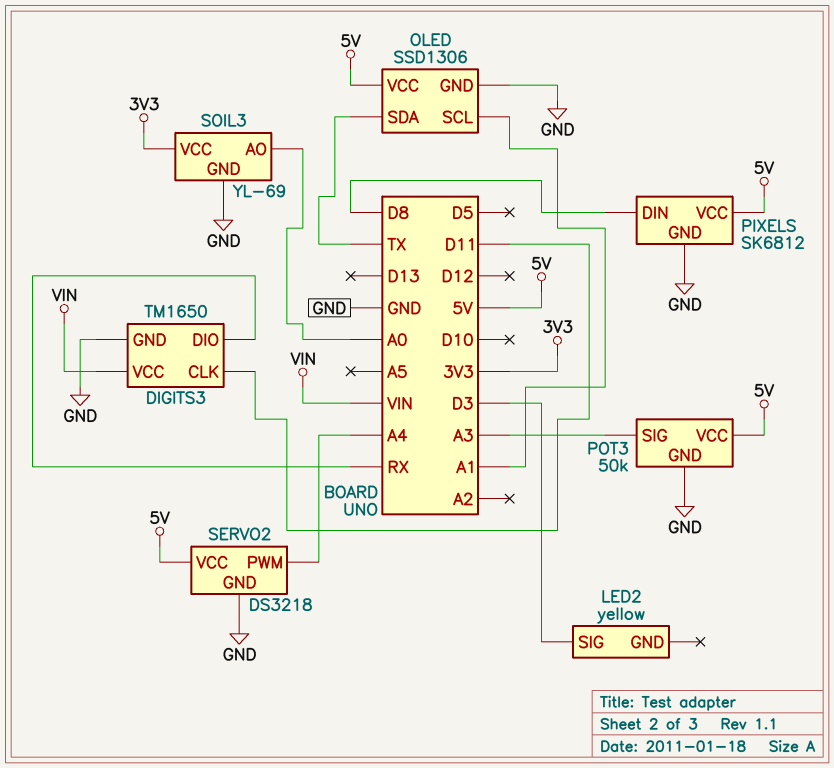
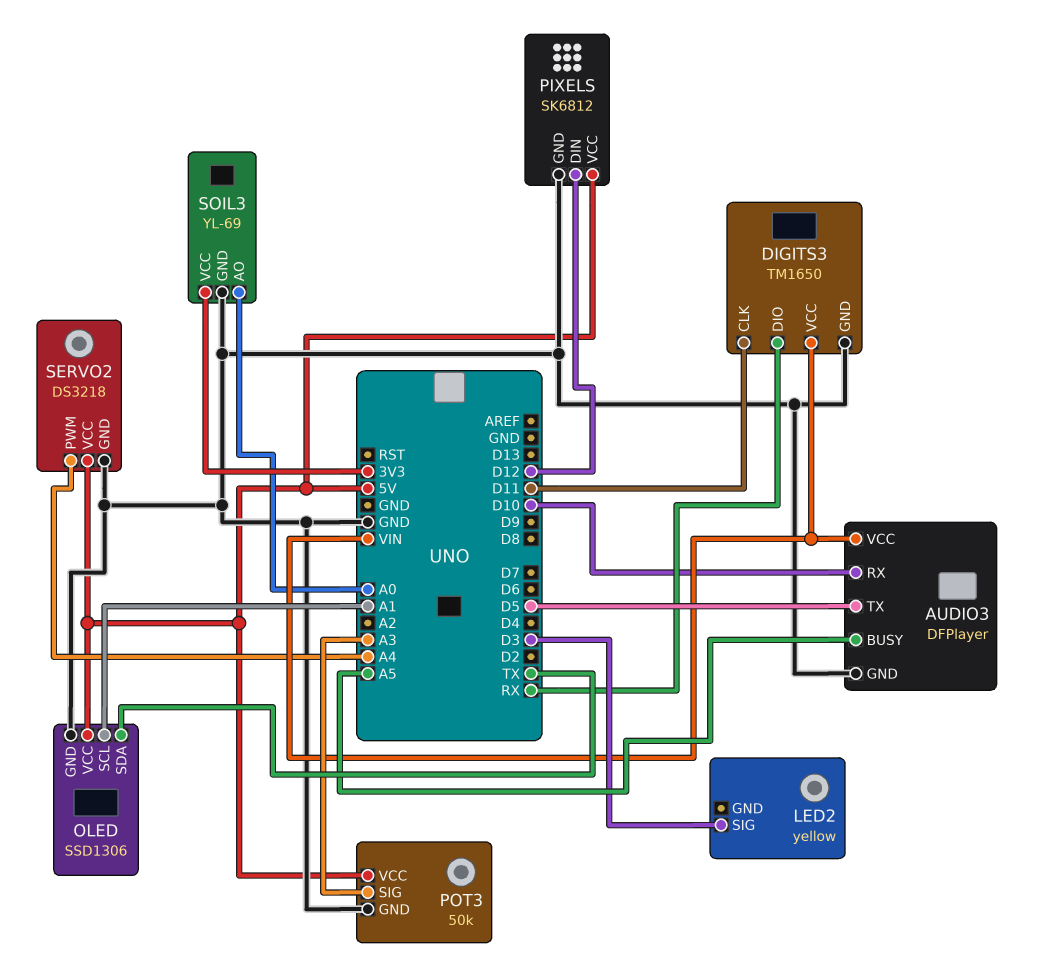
AUDIO3: none -> DFPlayer
AUDIO3 pin BUSY: none -> A5
AUDIO3 pin GND: none -> GND
AUDIO3 pin RX: none -> D10
AUDIO3 pin TX: none -> D5
AUDIO3 pin VCC: none -> VIN
PIXELS pin DIN: D8 -> D12

